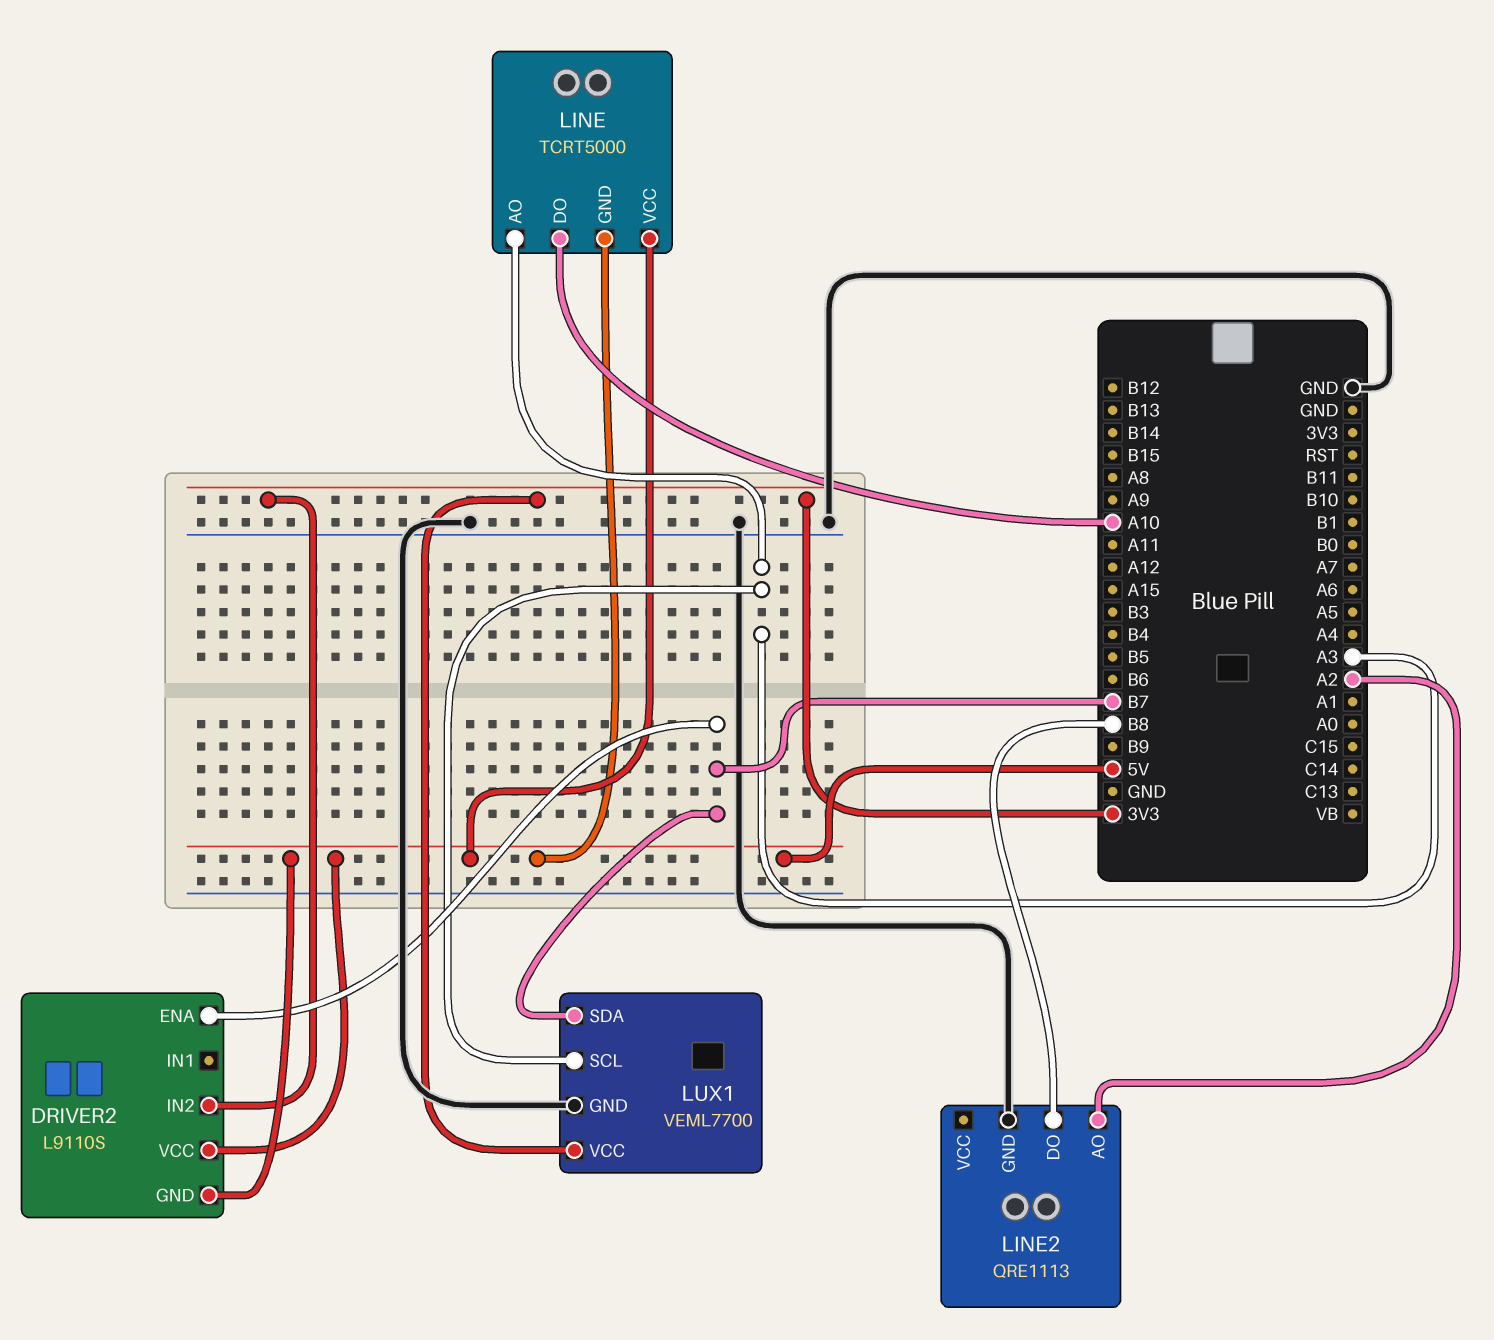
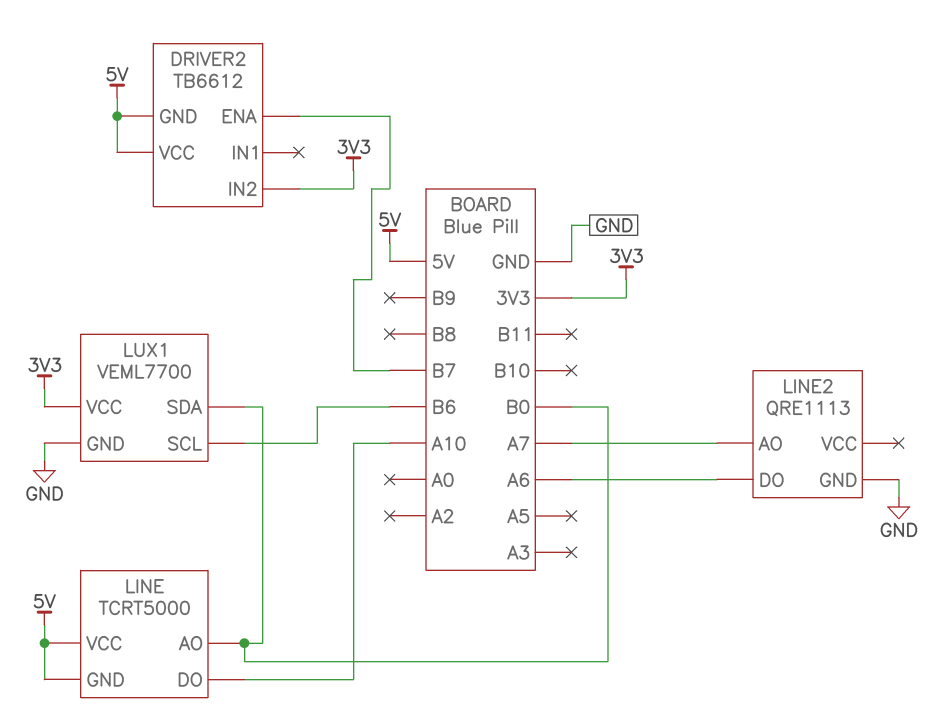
DRIVER2: L9110S -> TB6612
LINE pin AO: A3 -> B0
LINE2 pin AO: A2 -> A7
LINE2 pin DO: B8 -> A6
LUX1 pin SCL: A3 -> B6
LUX1 pin SDA: B7 -> B0

